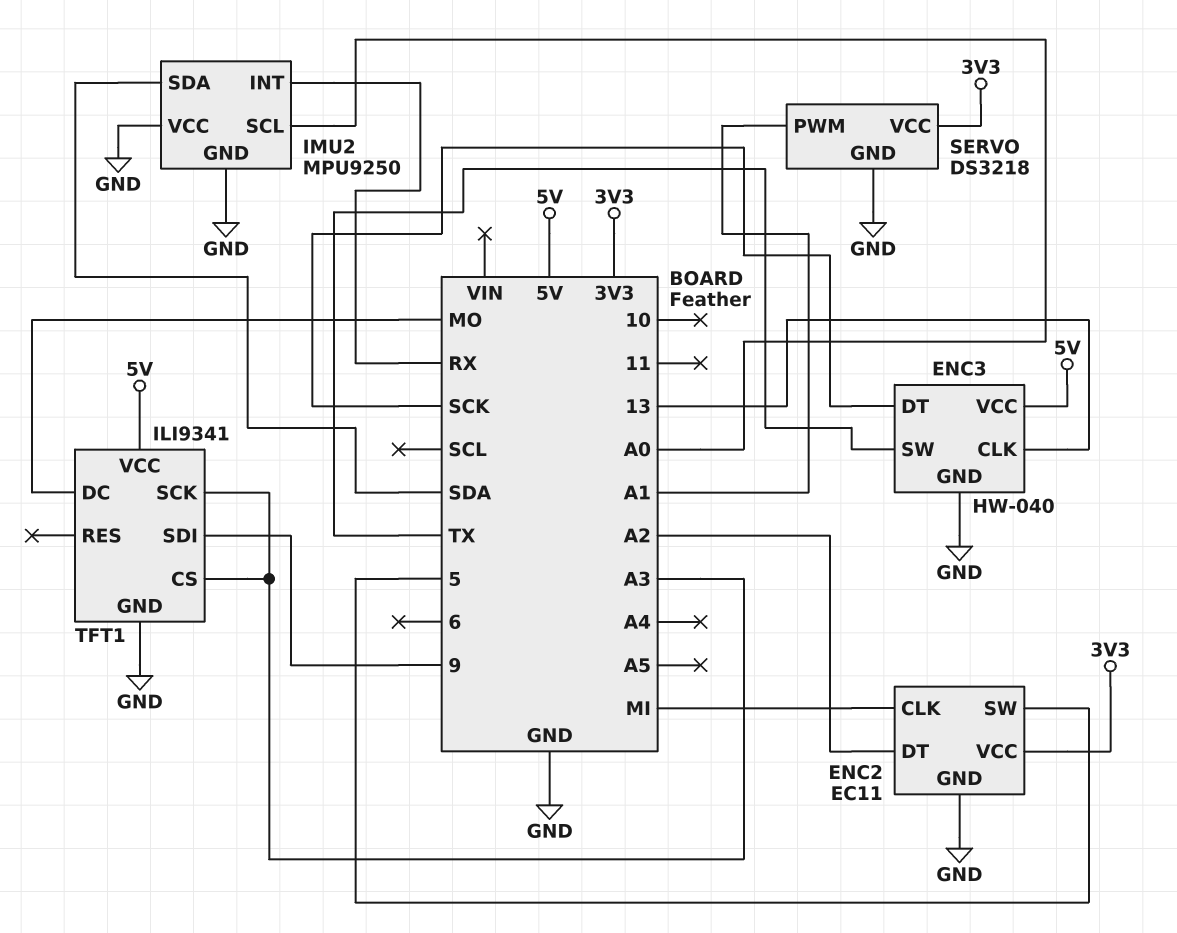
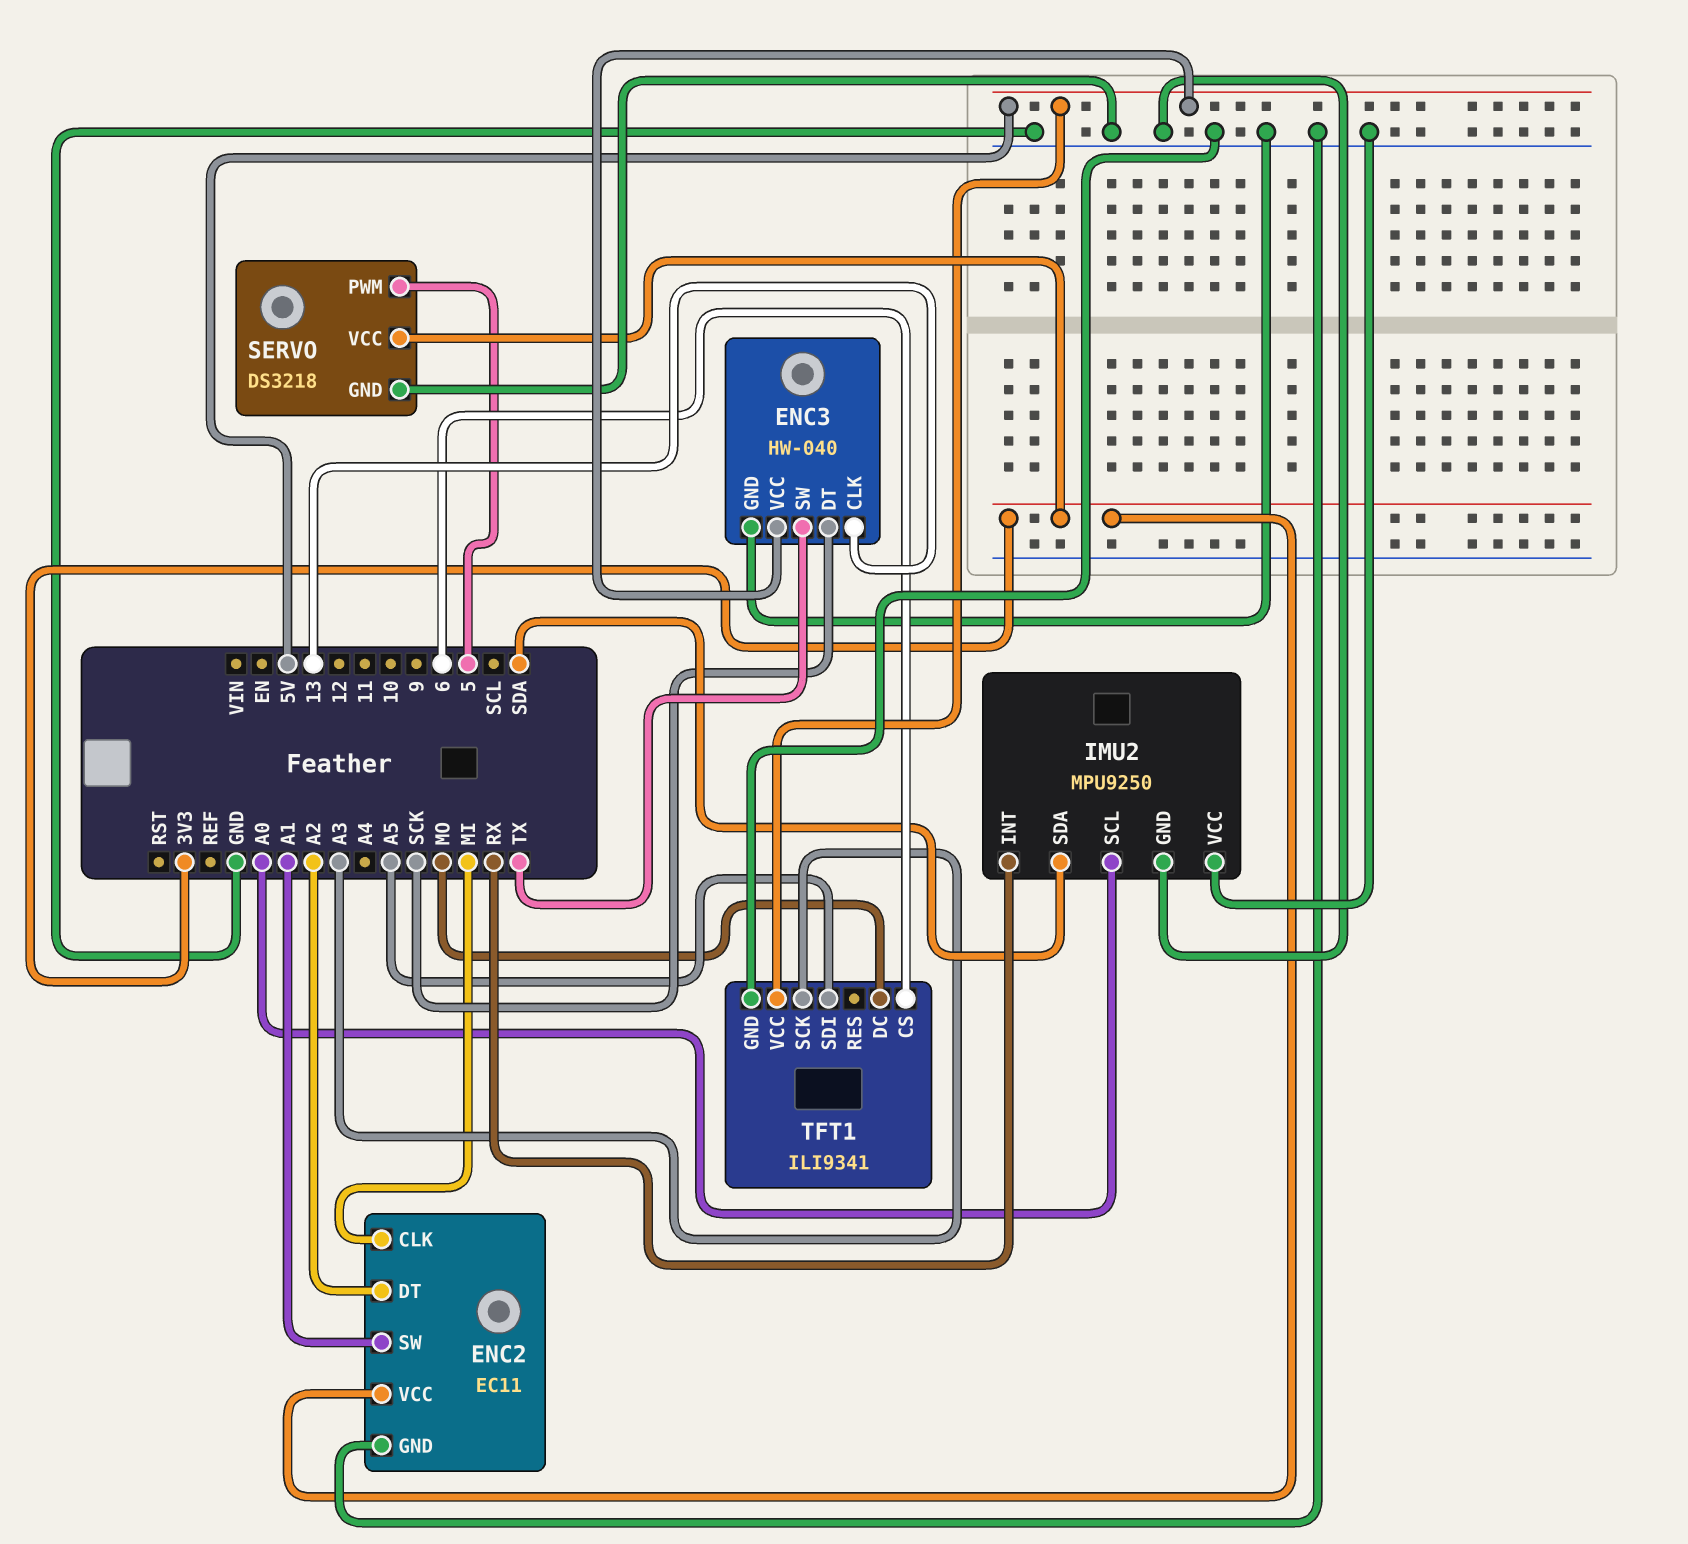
ENC2 pin SW: 5 -> A1
SERVO pin PWM: A1 -> 5
TFT1 pin CS: A3 -> 6
TFT1 pin SDI: 9 -> A5

